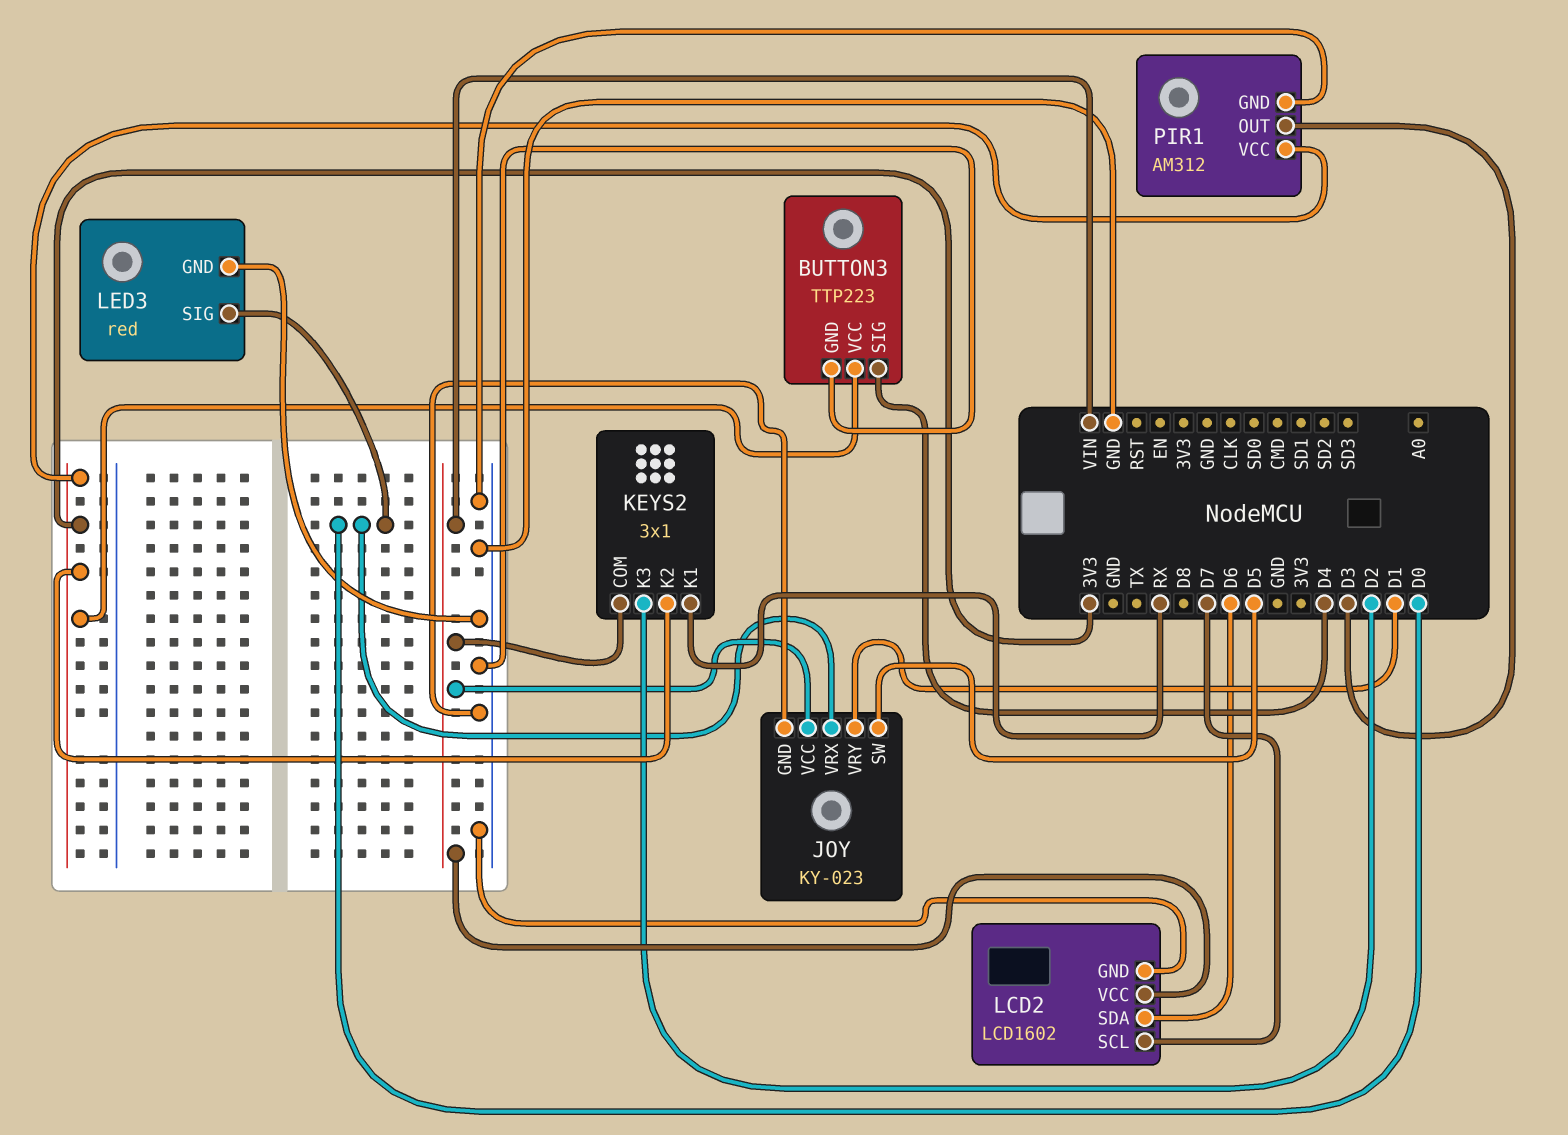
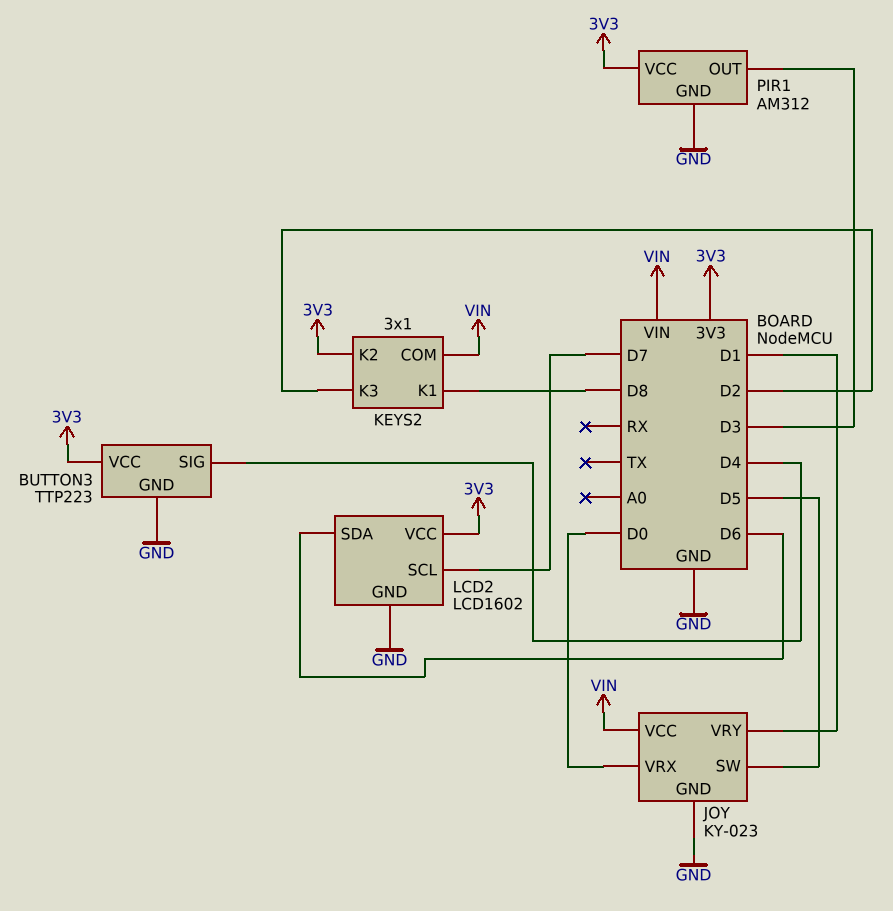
KEYS2 pin K1: RX -> D8
LCD2 pin VCC: VIN -> 3V3
LED3: red -> none
LED3 pin GND: GND -> none
LED3 pin SIG: D0 -> none

